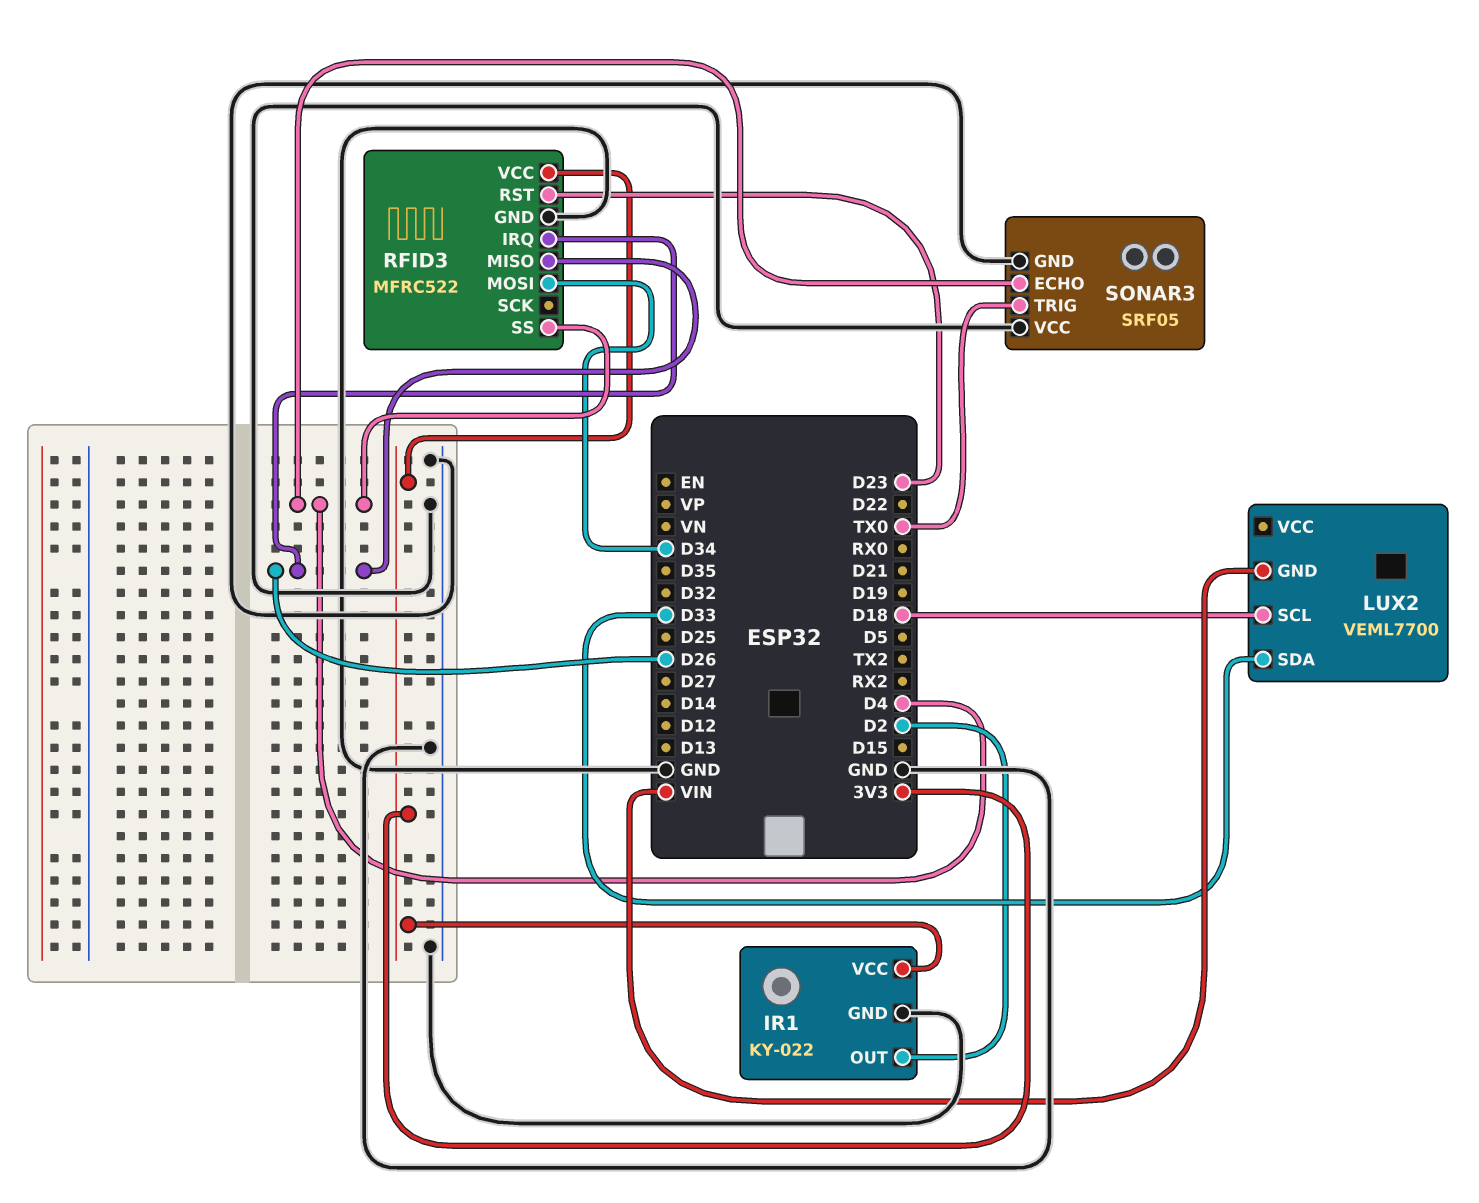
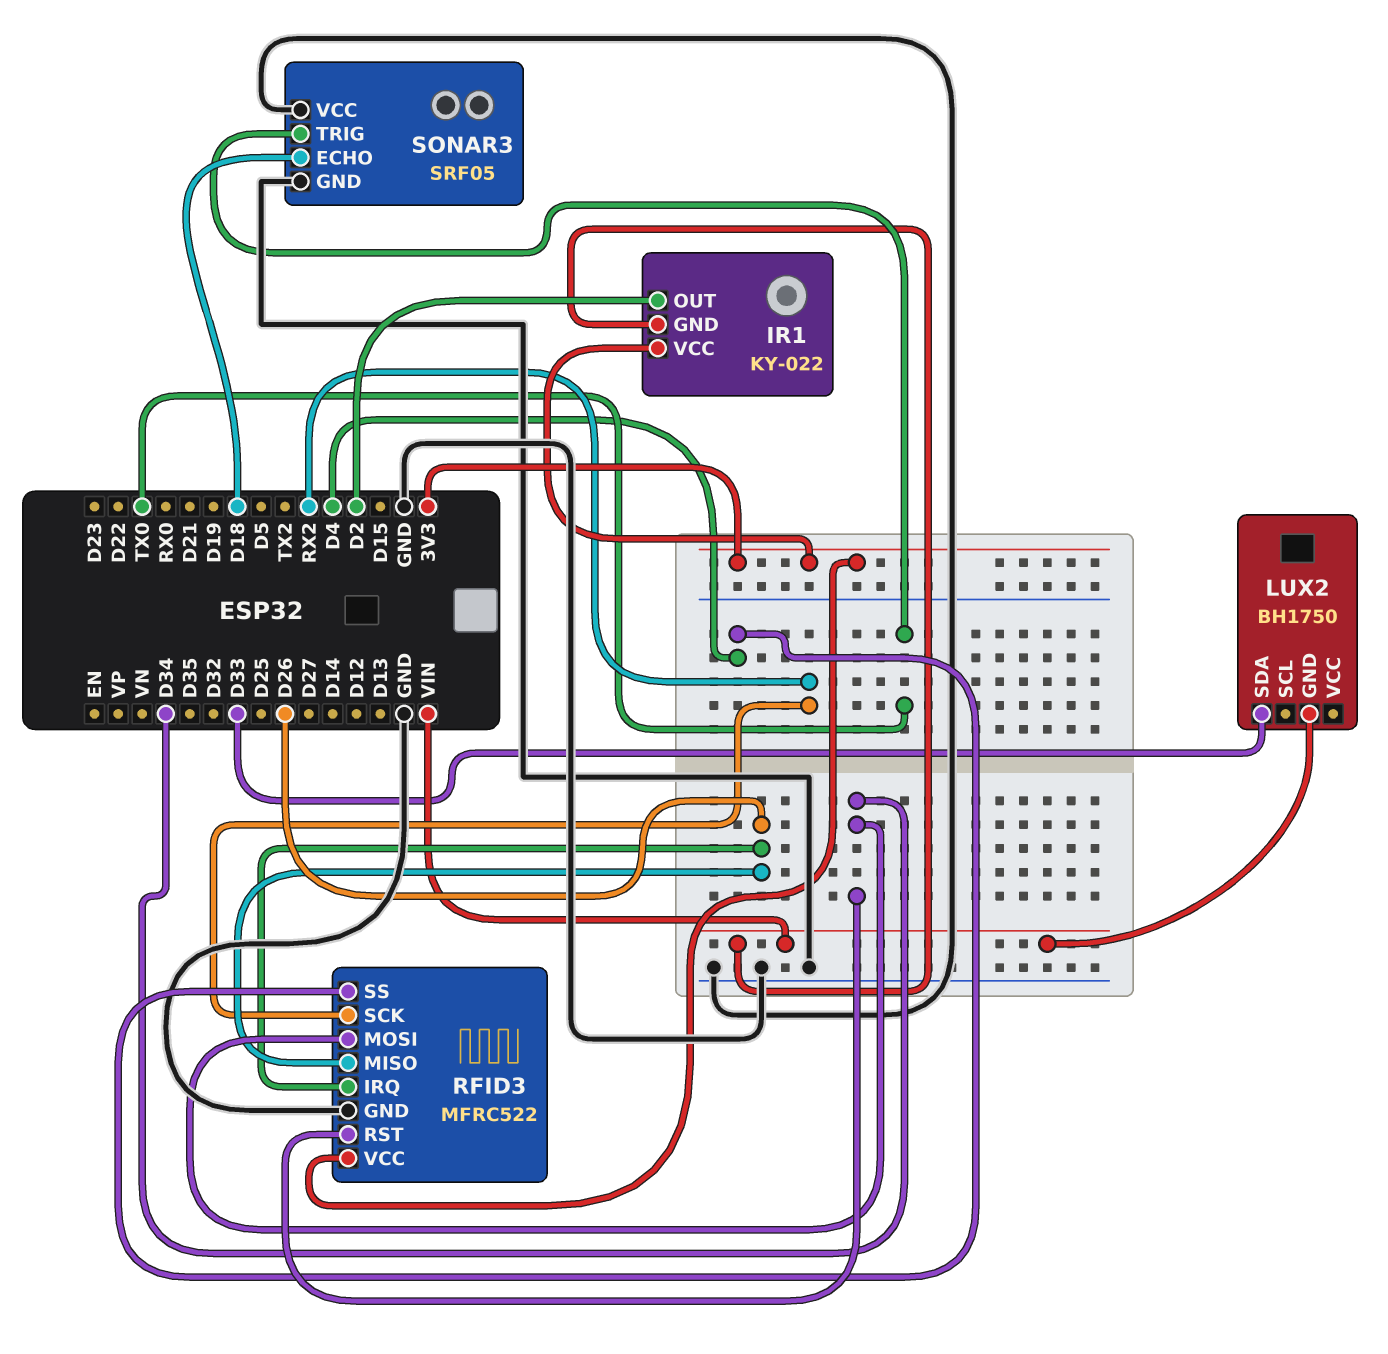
IR1 pin GND: GND -> VIN
LUX2: VEML7700 -> BH1750
LUX2 pin SCL: D18 -> none
RFID3 pin RST: D23 -> D34
RFID3 pin SCK: none -> RX2
SONAR3 pin ECHO: D4 -> D18

